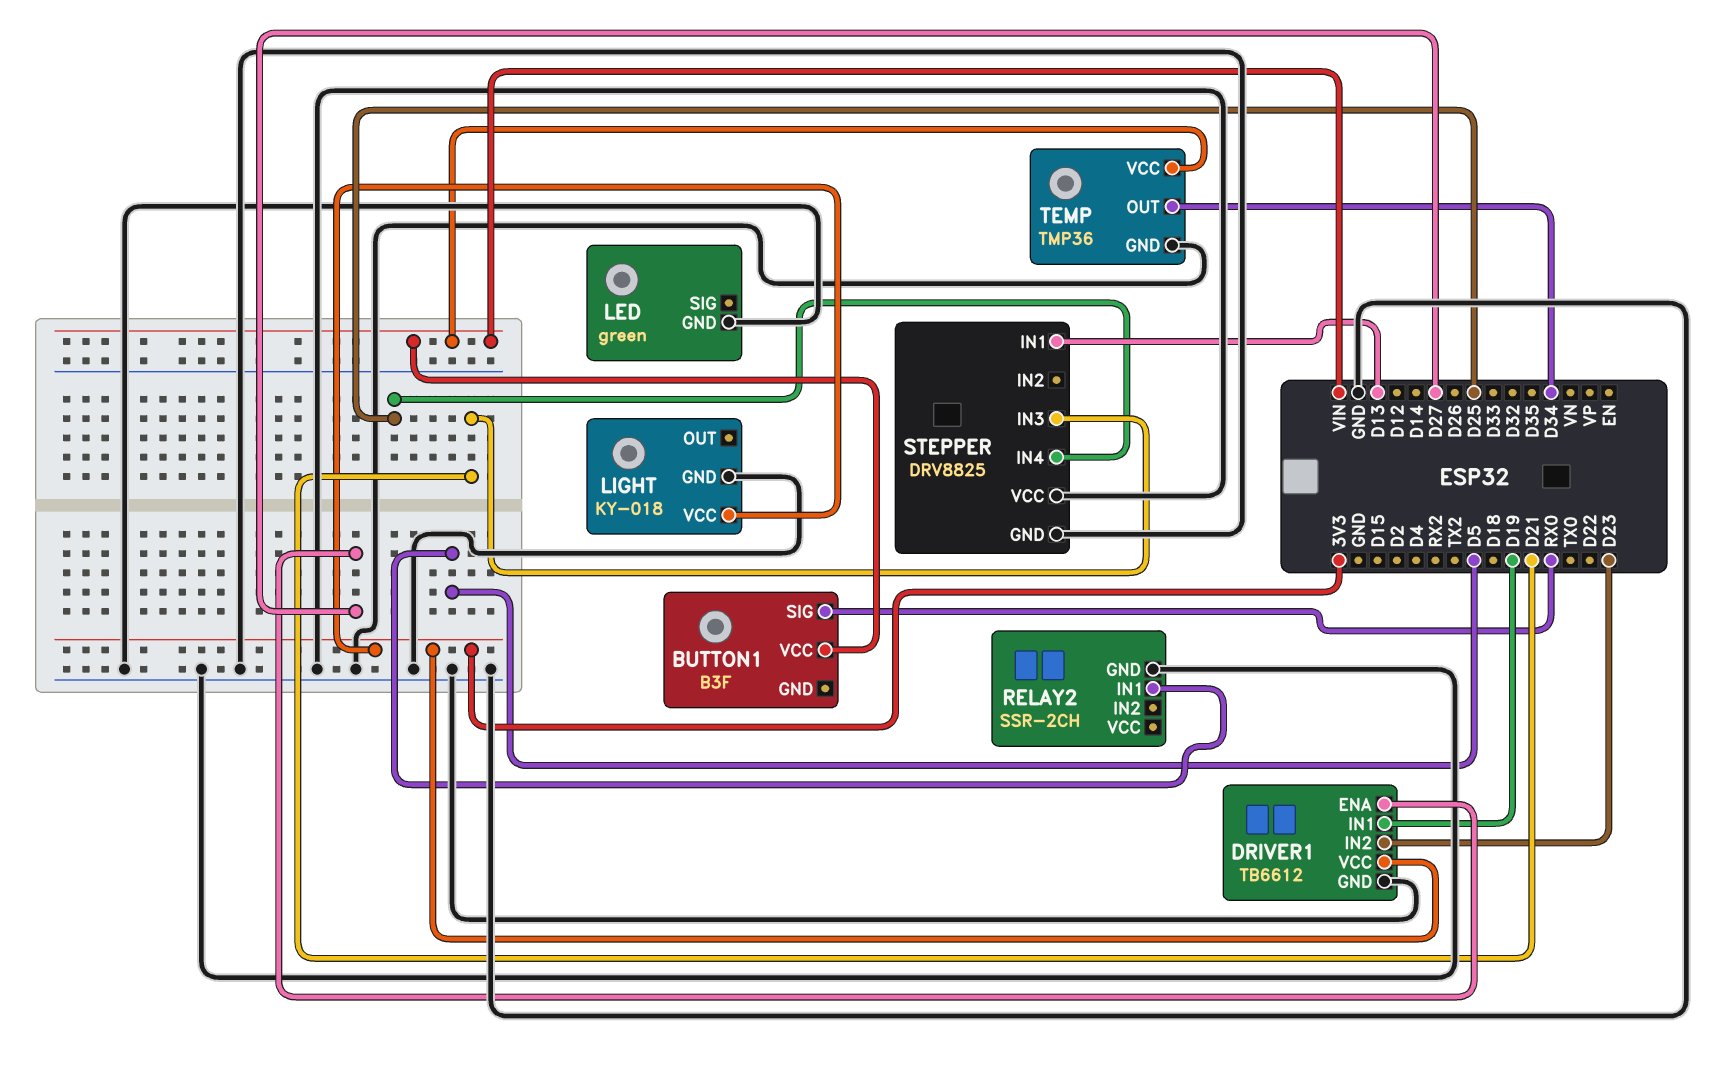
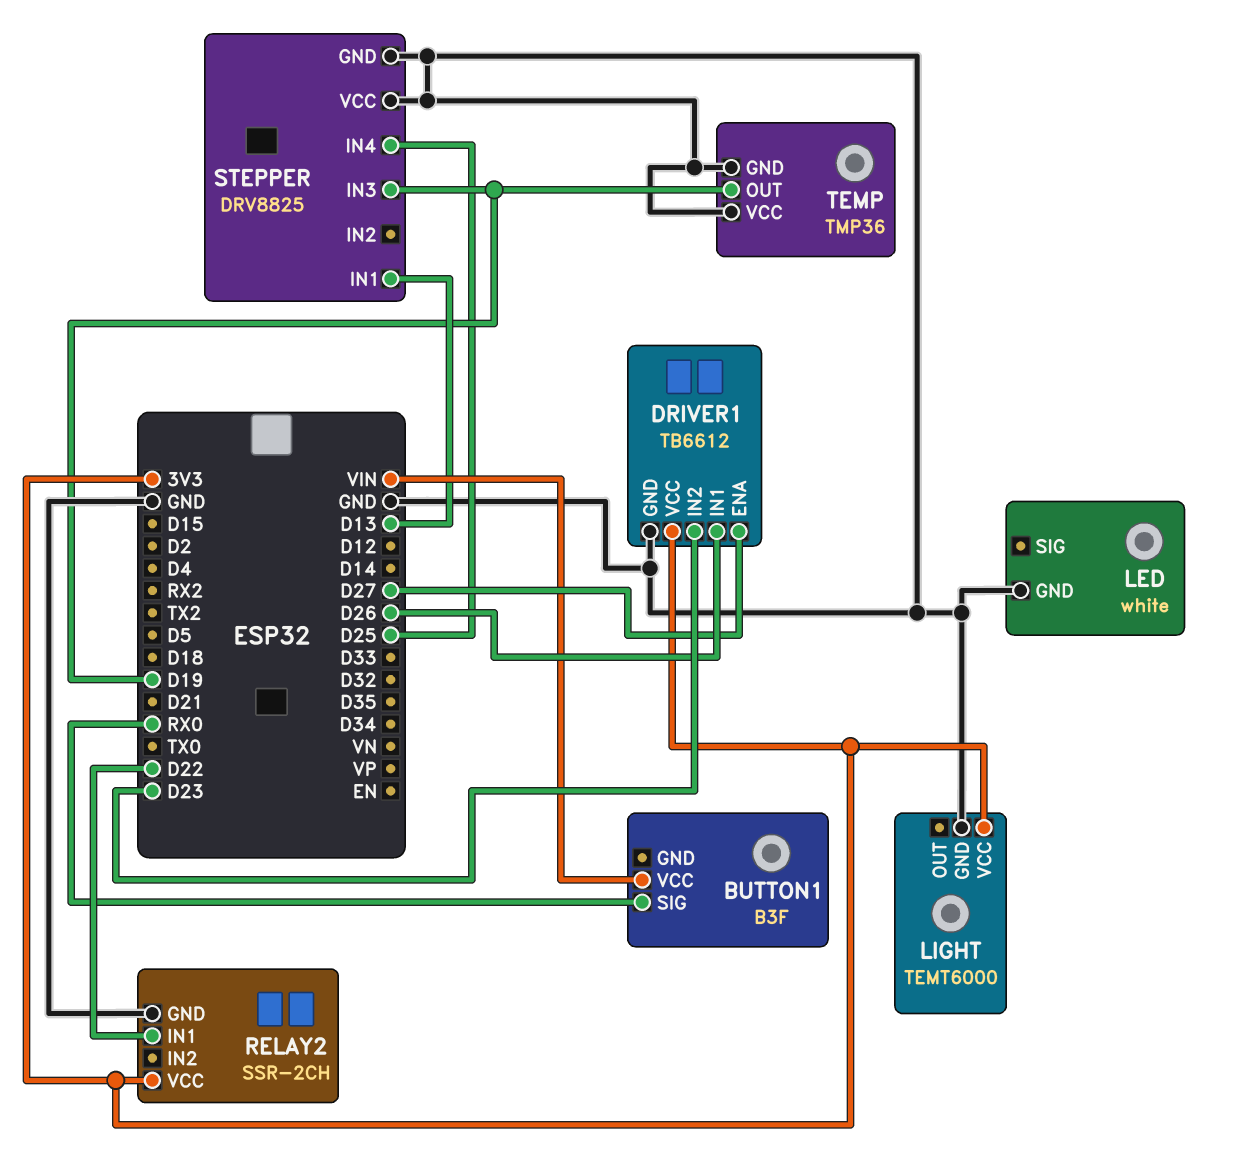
DRIVER1 pin IN1: D19 -> D26
LED: green -> white
LIGHT: KY-018 -> TEMT6000
RELAY2 pin IN1: D5 -> D22
RELAY2 pin VCC: none -> 3V3
STEPPER pin IN3: D21 -> D19
TEMP pin OUT: D34 -> D19
TEMP pin VCC: VIN -> GND

